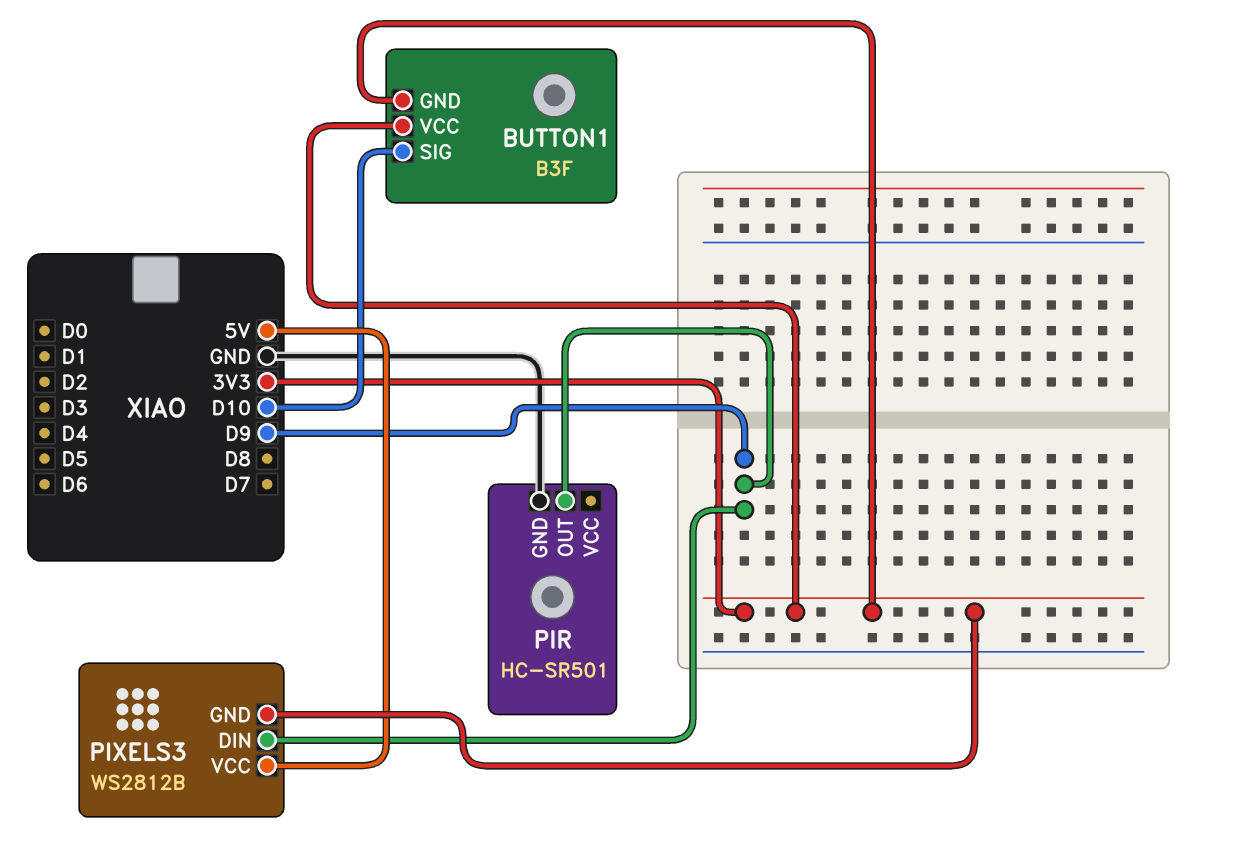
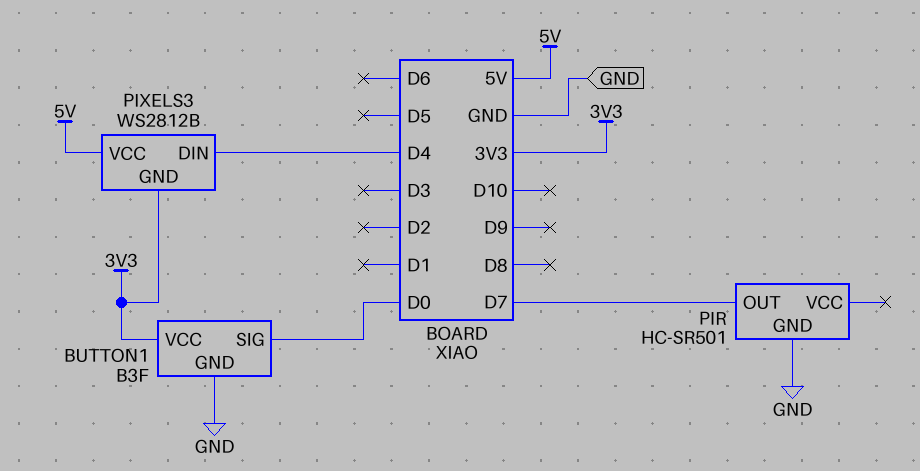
BUTTON1 pin GND: 3V3 -> GND
BUTTON1 pin SIG: D10 -> D0
PIR pin OUT: D9 -> D7
PIXELS3 pin DIN: D9 -> D4

